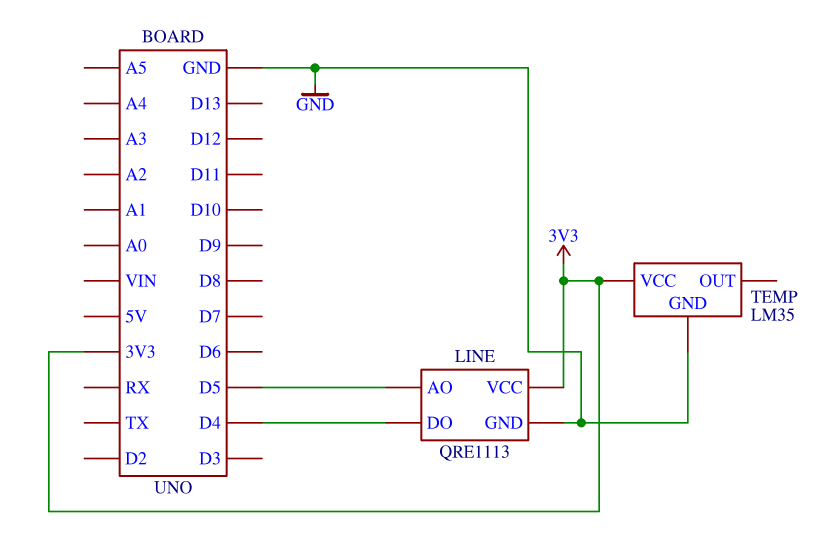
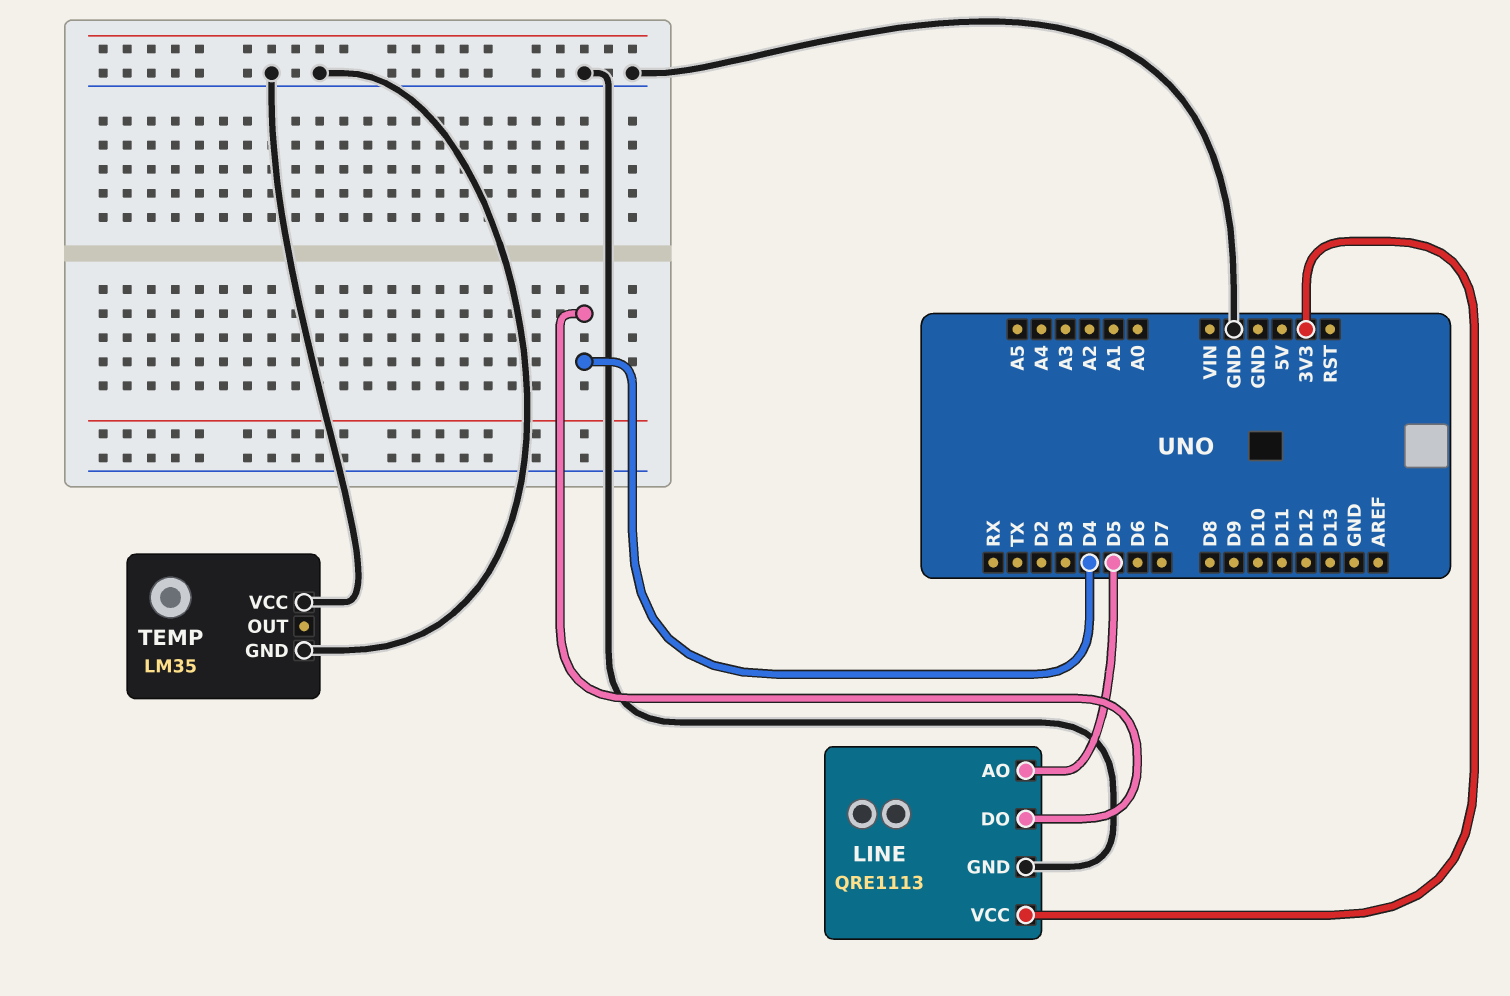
TEMP pin VCC: 3V3 -> GND

